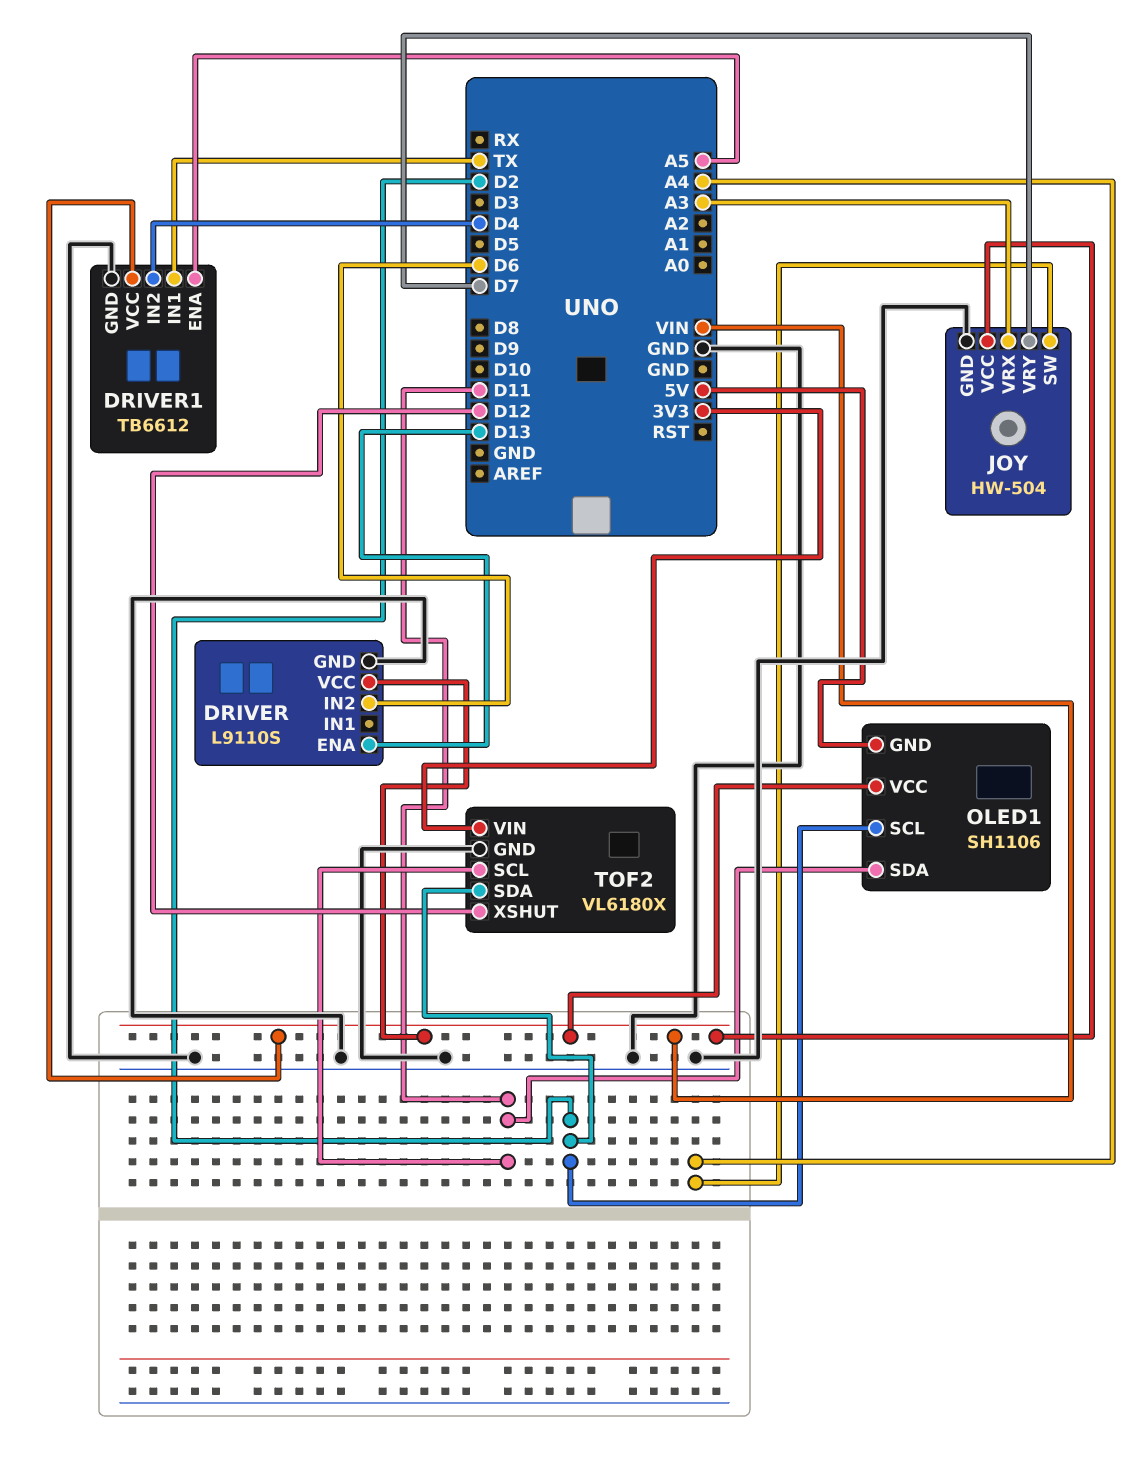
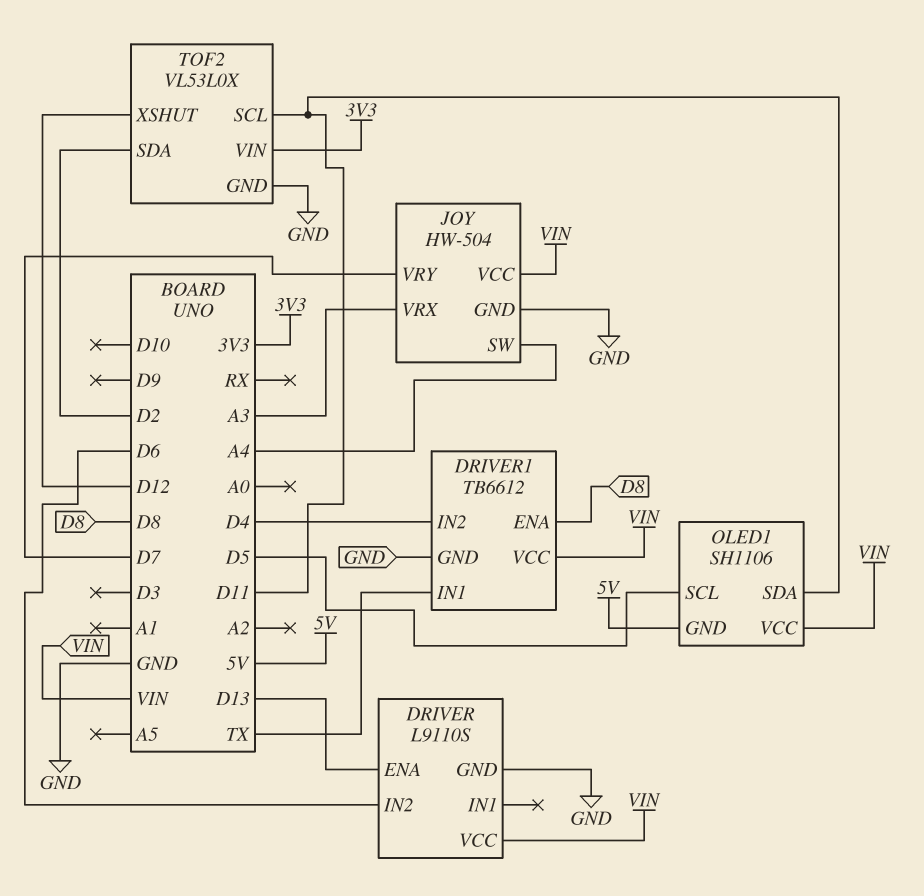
DRIVER1 pin ENA: A5 -> D8
OLED1 pin SCL: D2 -> D5
TOF2: VL6180X -> VL53L0X

